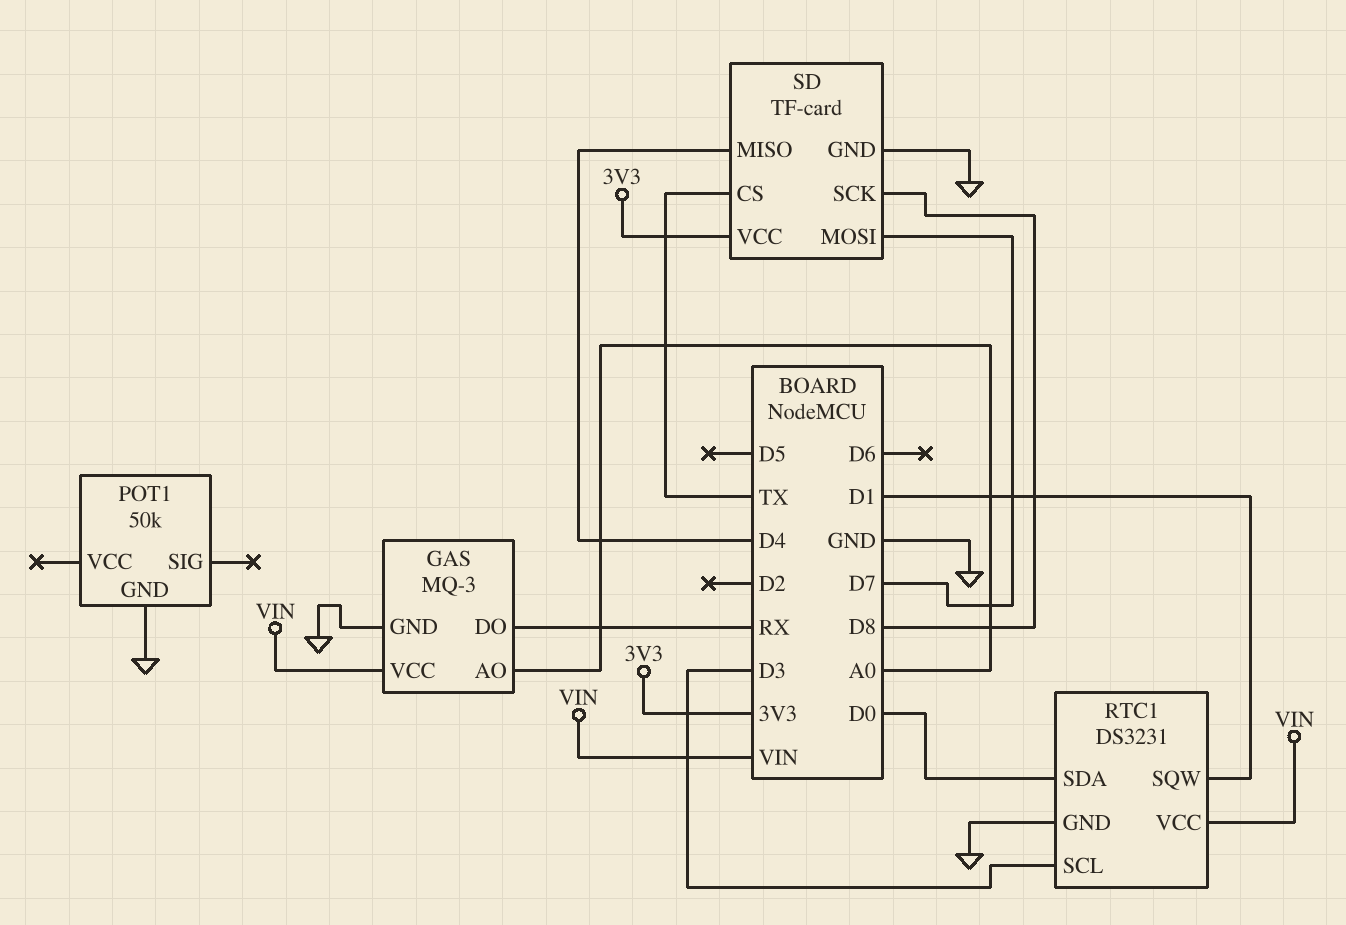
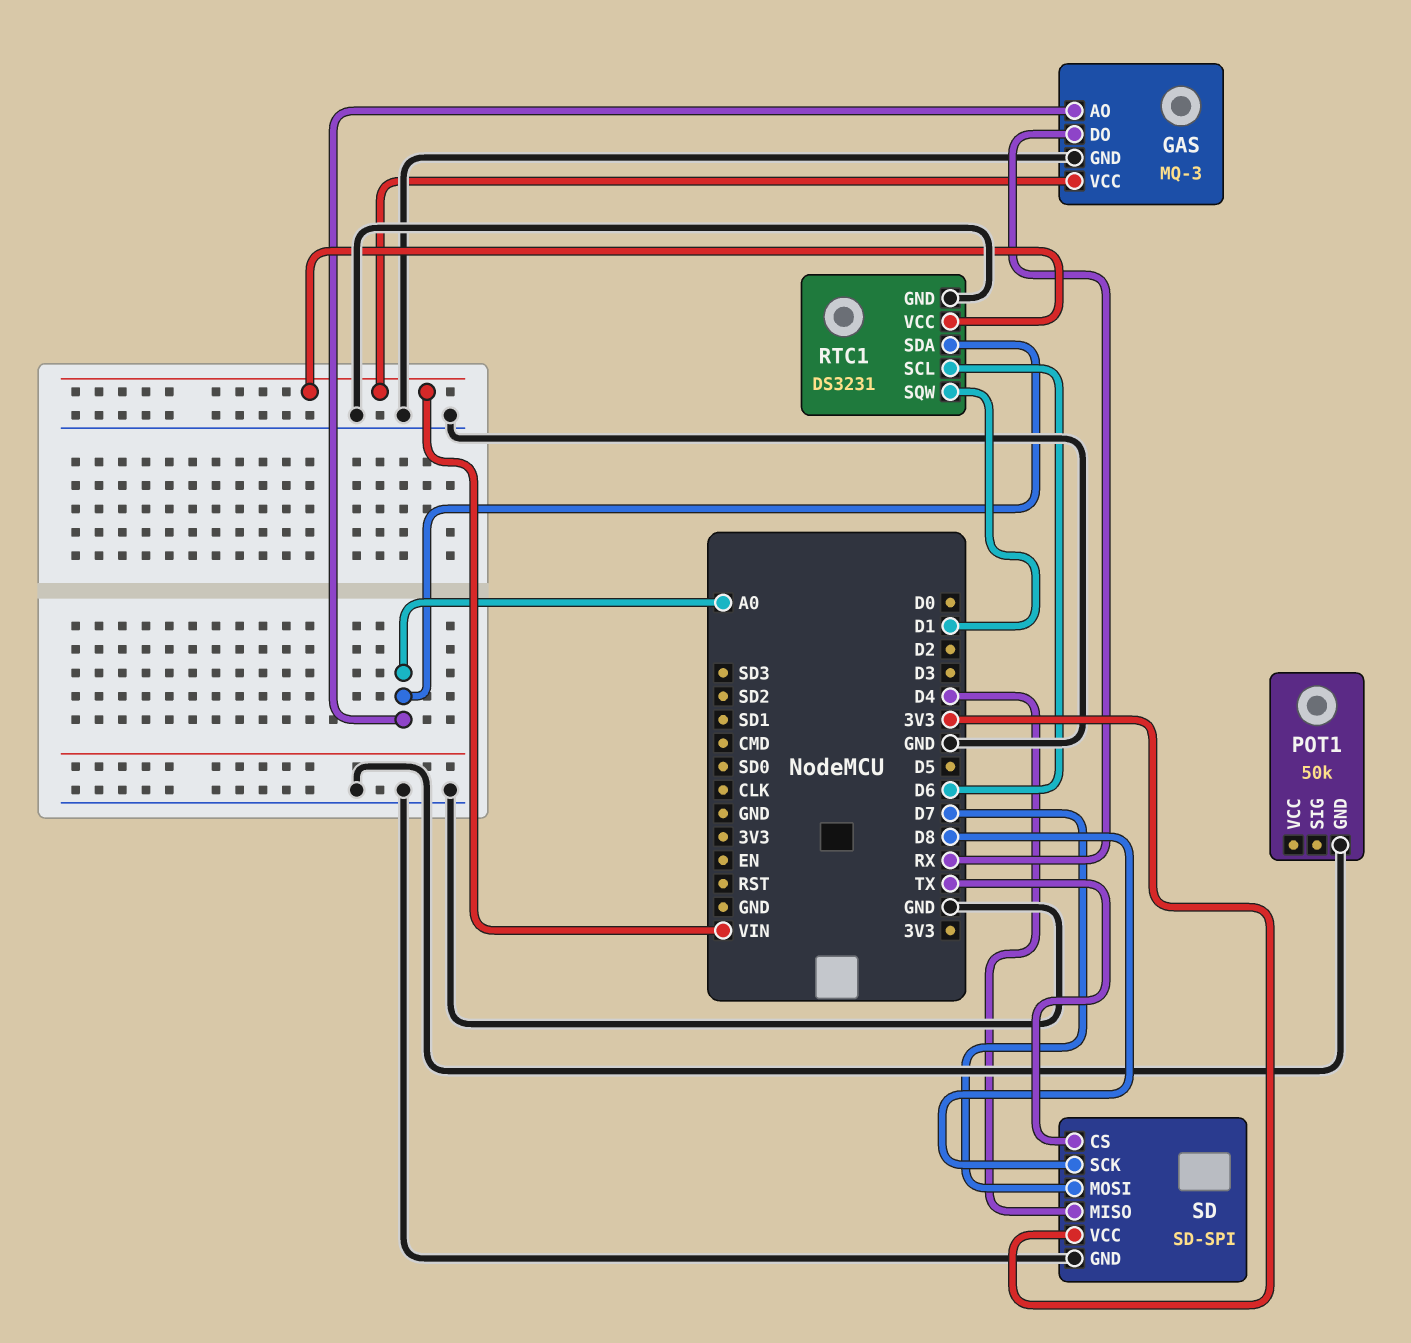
RTC1 pin SCL: D3 -> D6
RTC1 pin SDA: D0 -> A0
SD: TF-card -> SD-SPI

